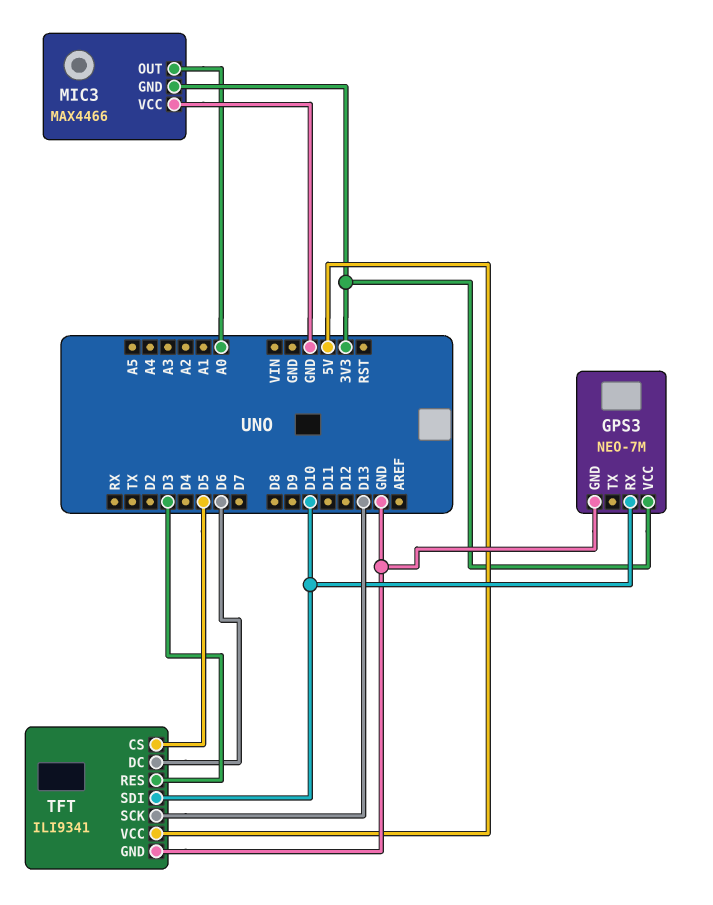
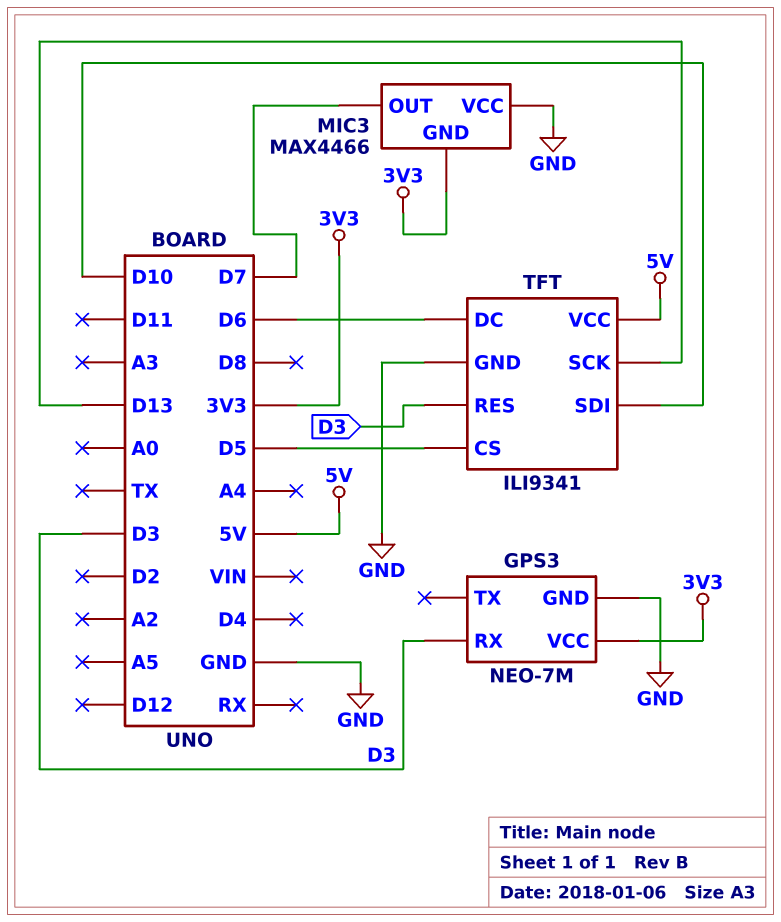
GPS3 pin RX: D10 -> D3
MIC3 pin OUT: A0 -> D7

